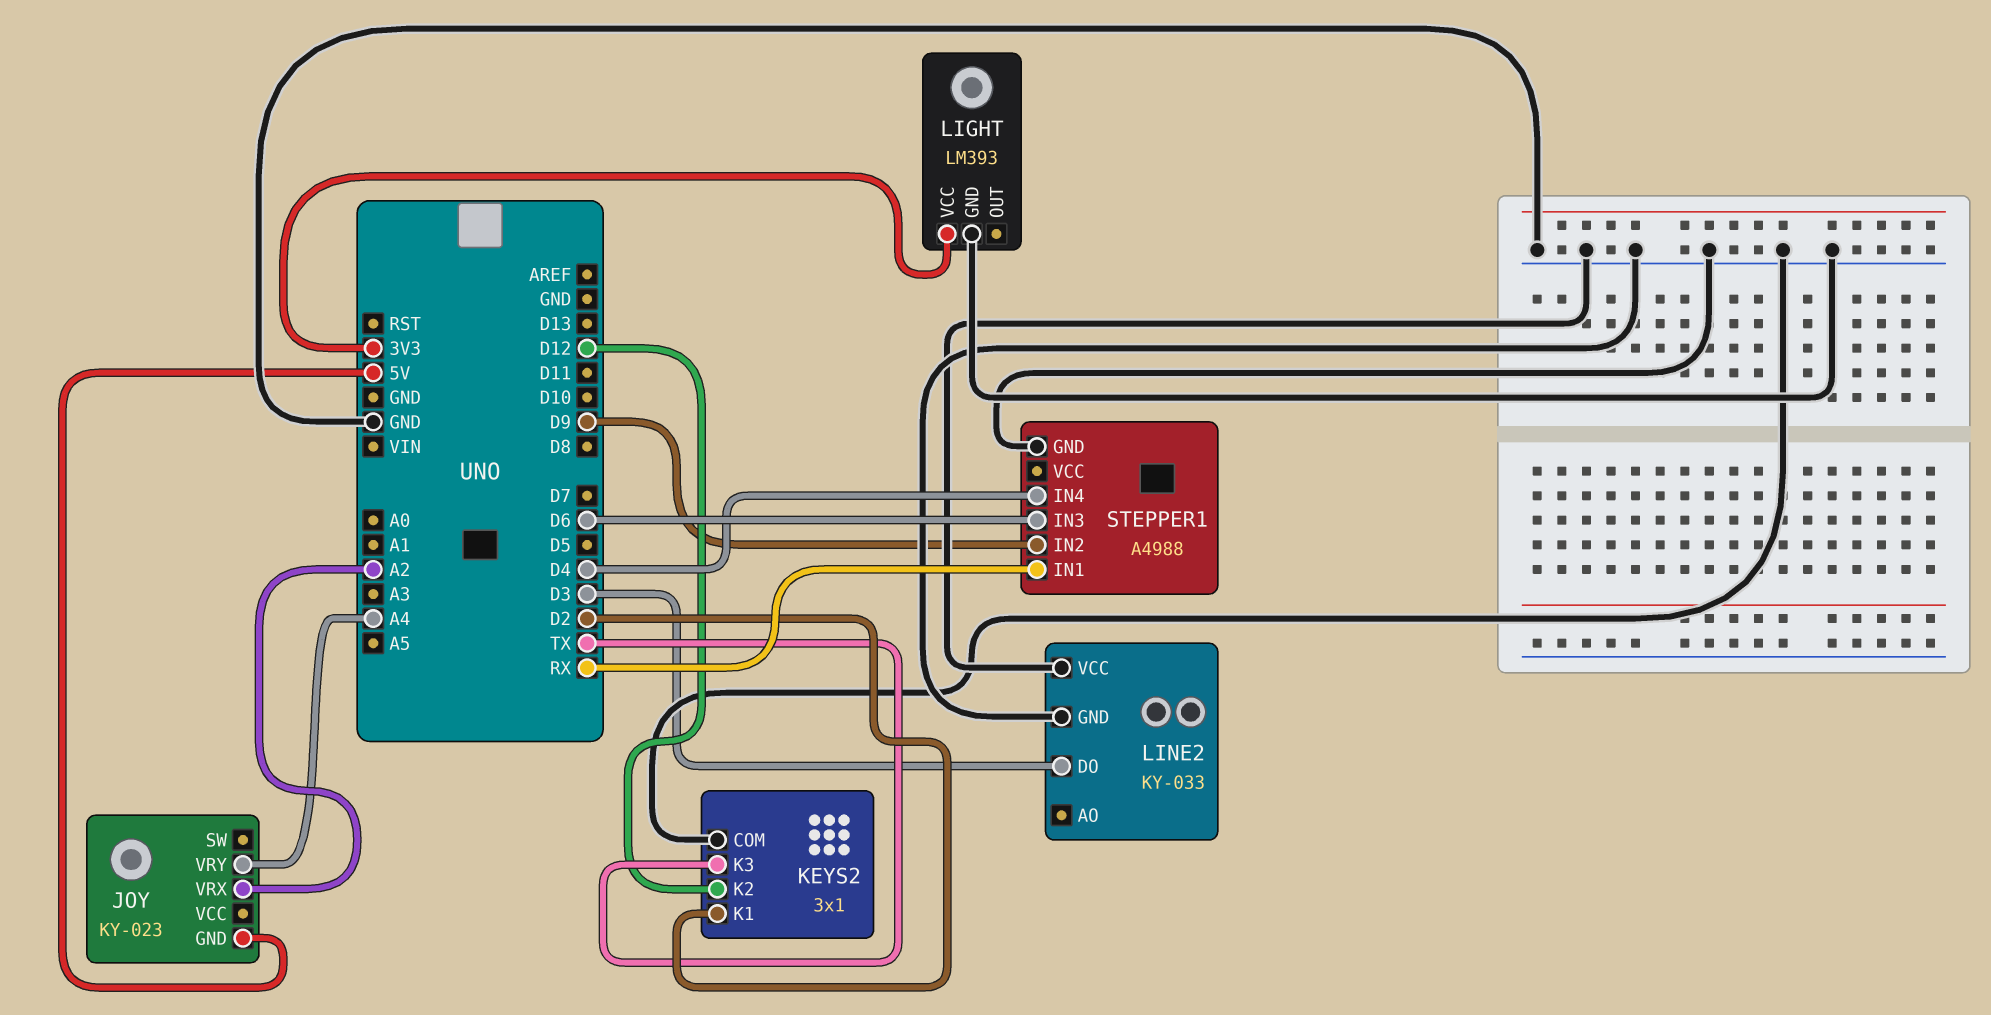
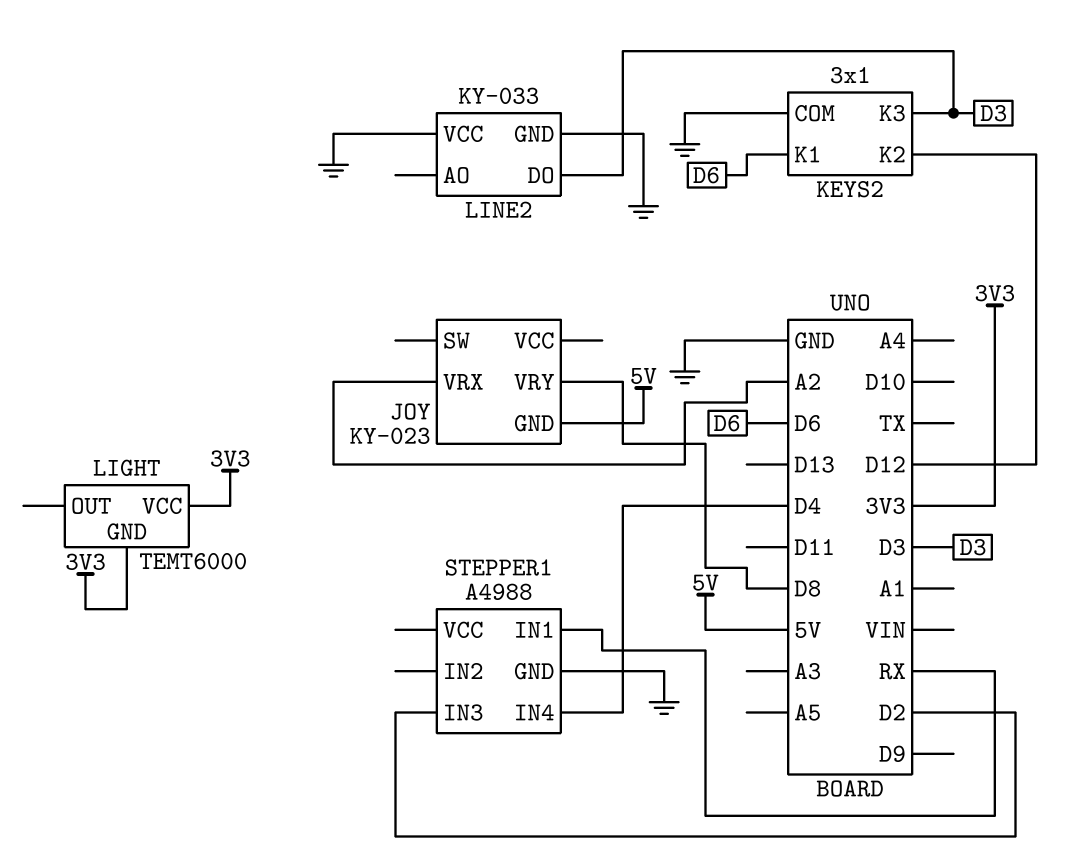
JOY pin VRY: A4 -> D8
KEYS2 pin K1: D2 -> D6
KEYS2 pin K3: TX -> D3
LIGHT: LM393 -> TEMT6000
LIGHT pin GND: GND -> 3V3
STEPPER1 pin IN2: D9 -> none
STEPPER1 pin IN3: D6 -> D2

